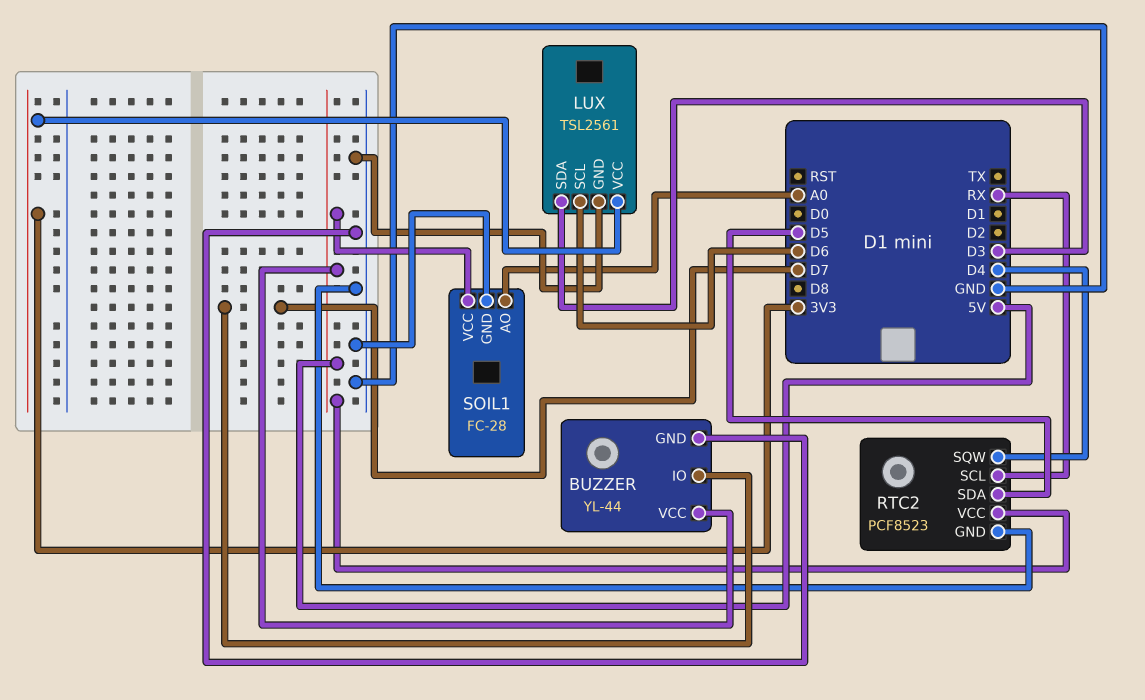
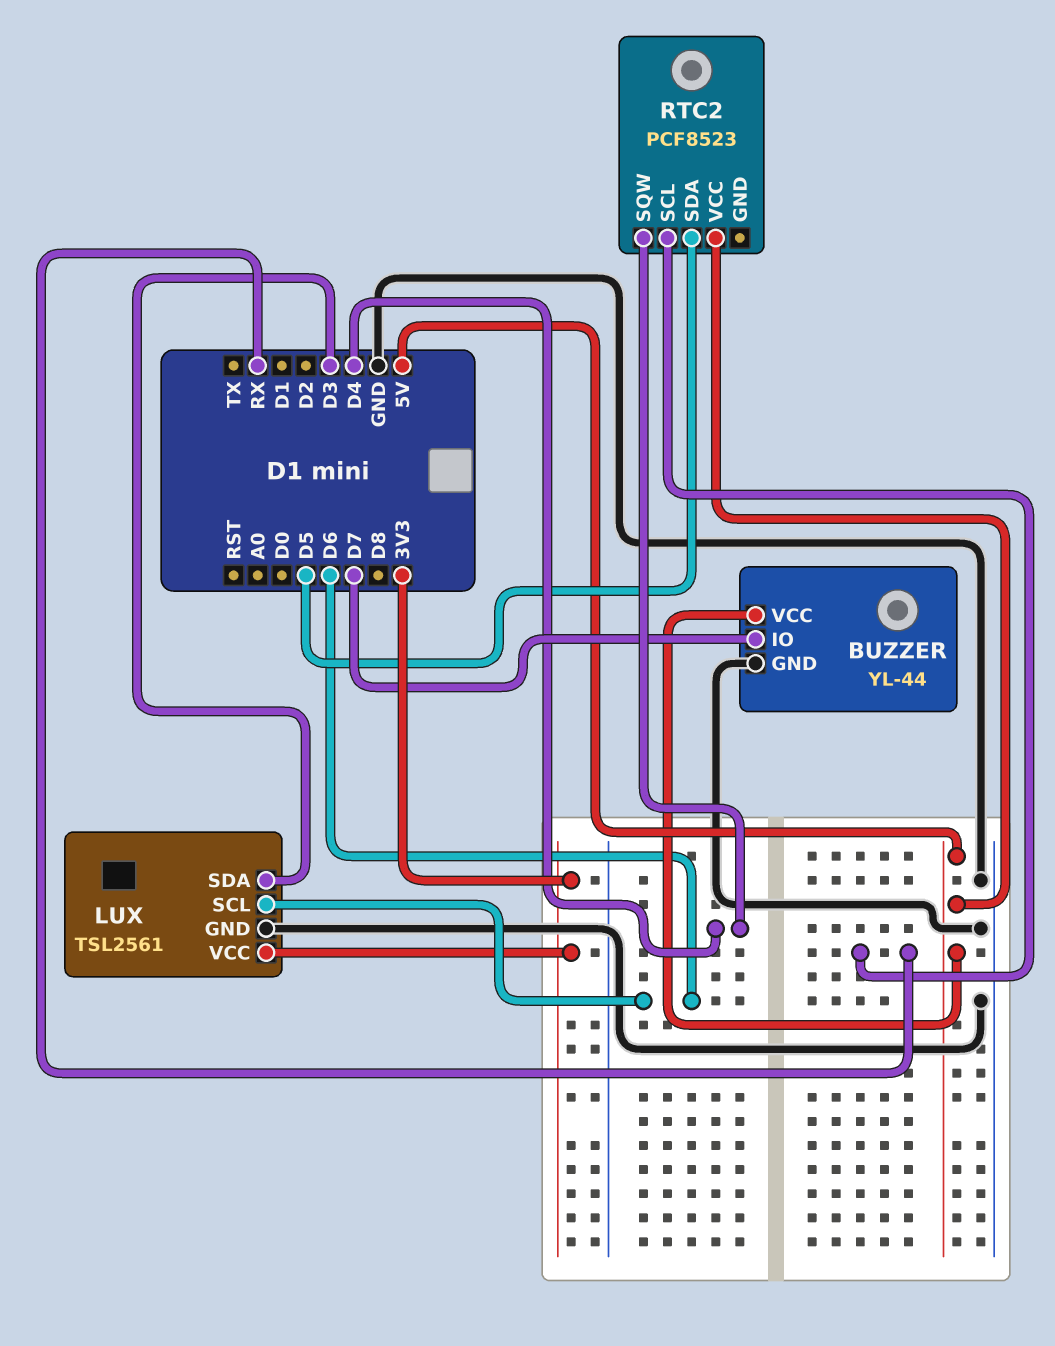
RTC2 pin GND: GND -> none
SOIL1: FC-28 -> none
SOIL1 pin AO: A0 -> none
SOIL1 pin GND: GND -> none
SOIL1 pin VCC: 5V -> none

